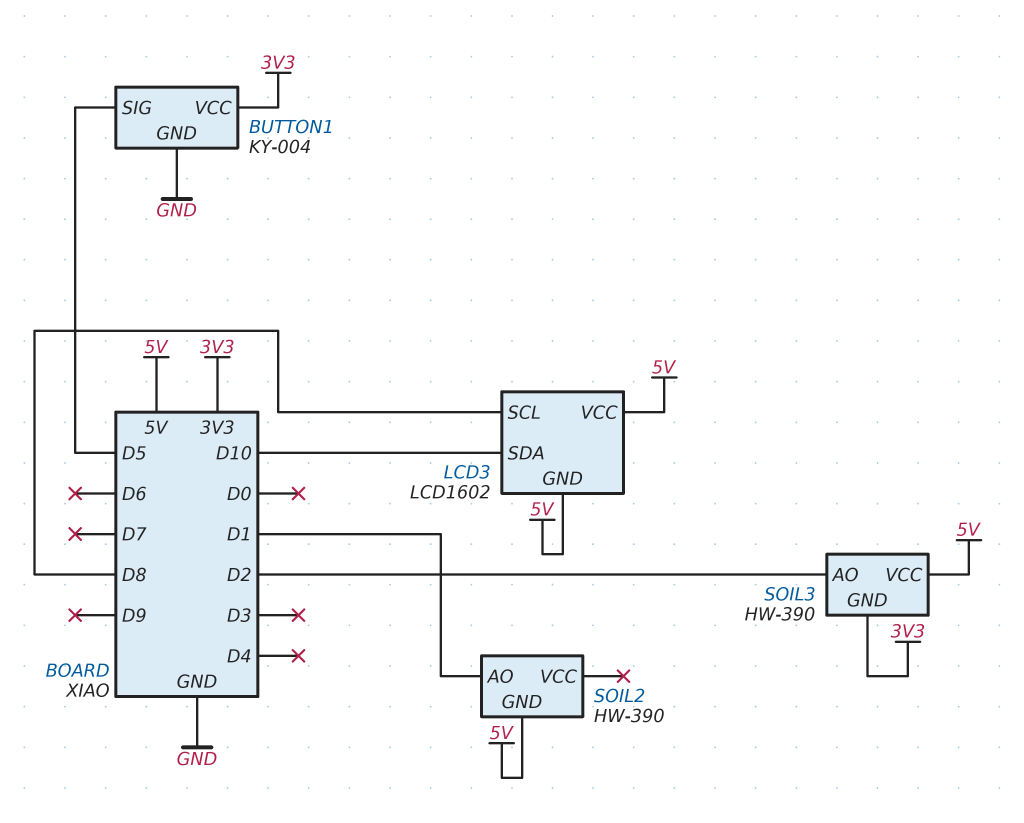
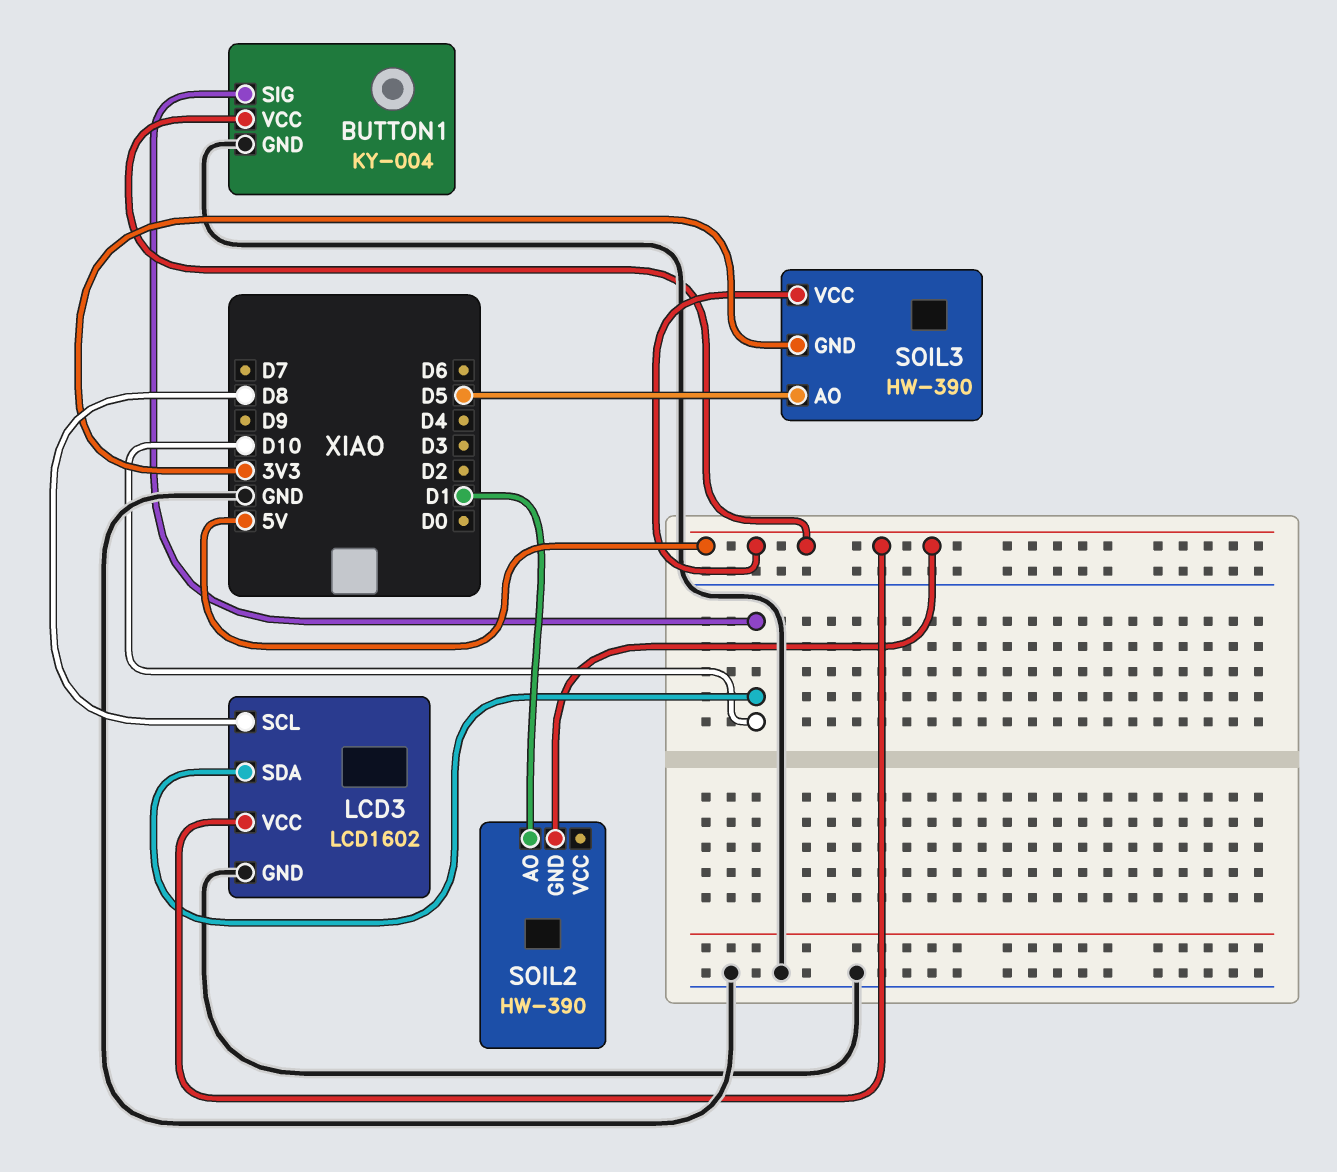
BUTTON1 pin SIG: D5 -> D10
BUTTON1 pin VCC: 3V3 -> 5V
LCD3 pin GND: 5V -> GND
SOIL3 pin AO: D2 -> D5

